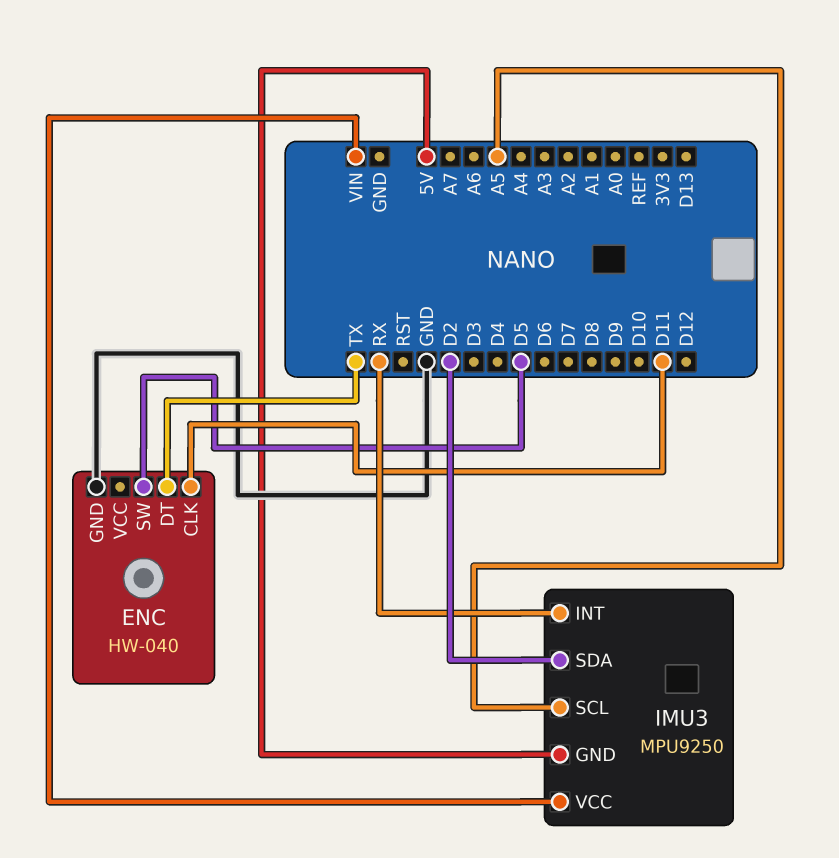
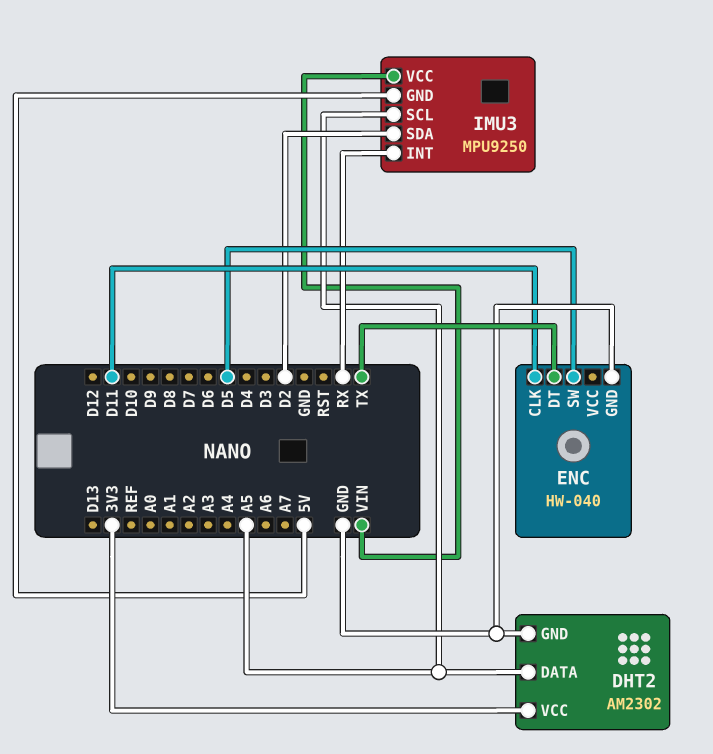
DHT2: none -> AM2302
DHT2 pin DATA: none -> A5
DHT2 pin GND: none -> GND
DHT2 pin VCC: none -> 3V3

